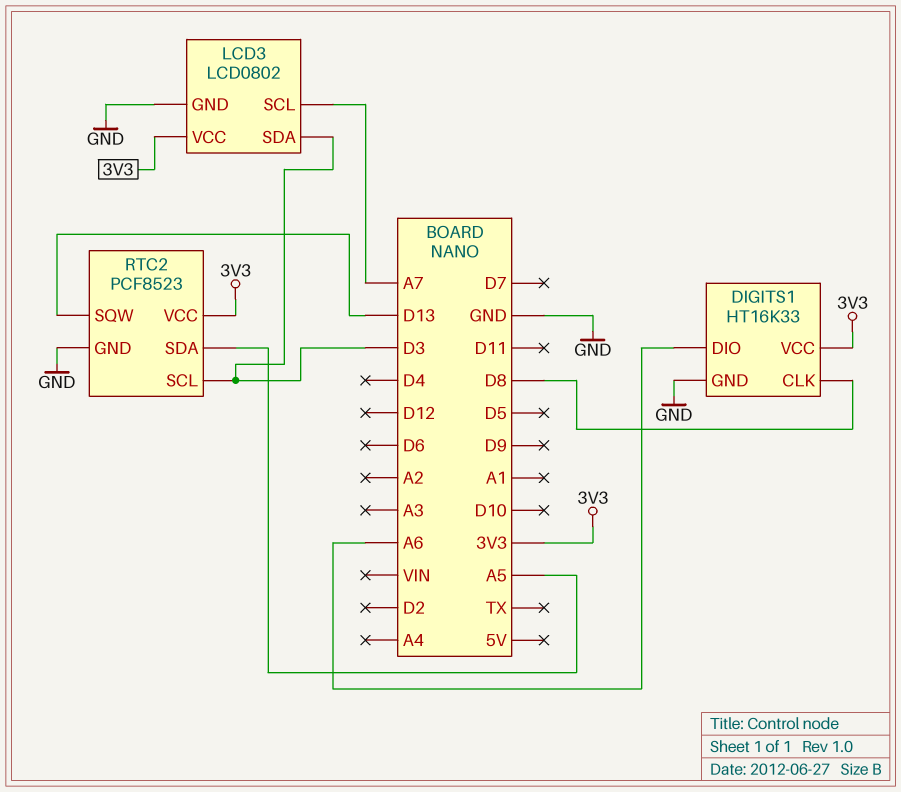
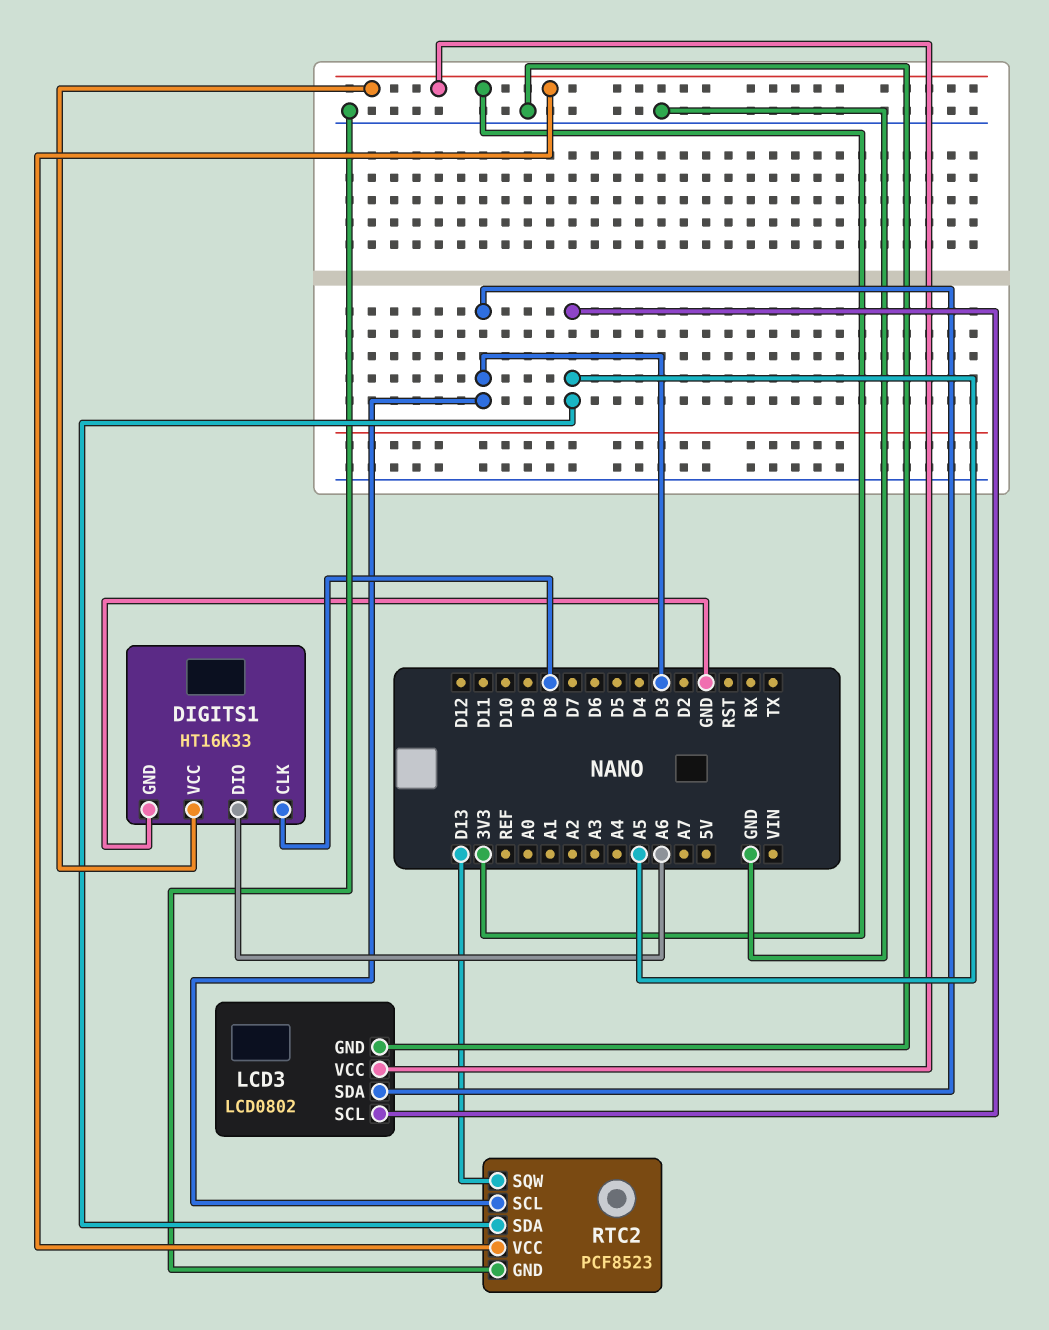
LCD3 pin SCL: A7 -> A5

